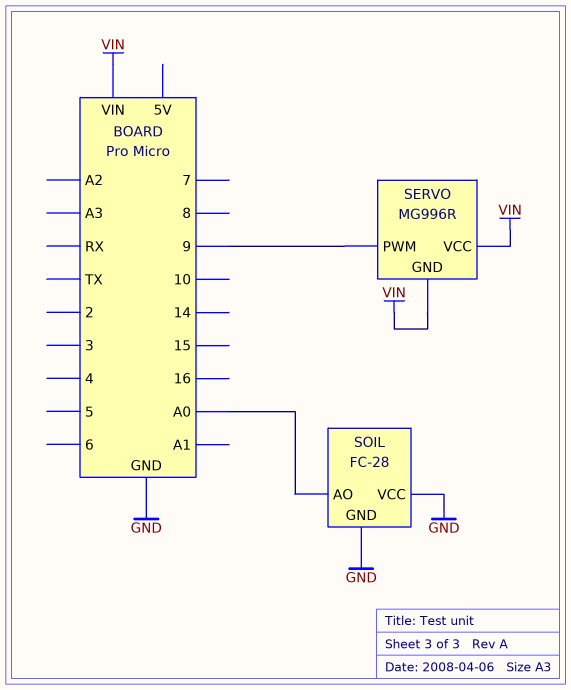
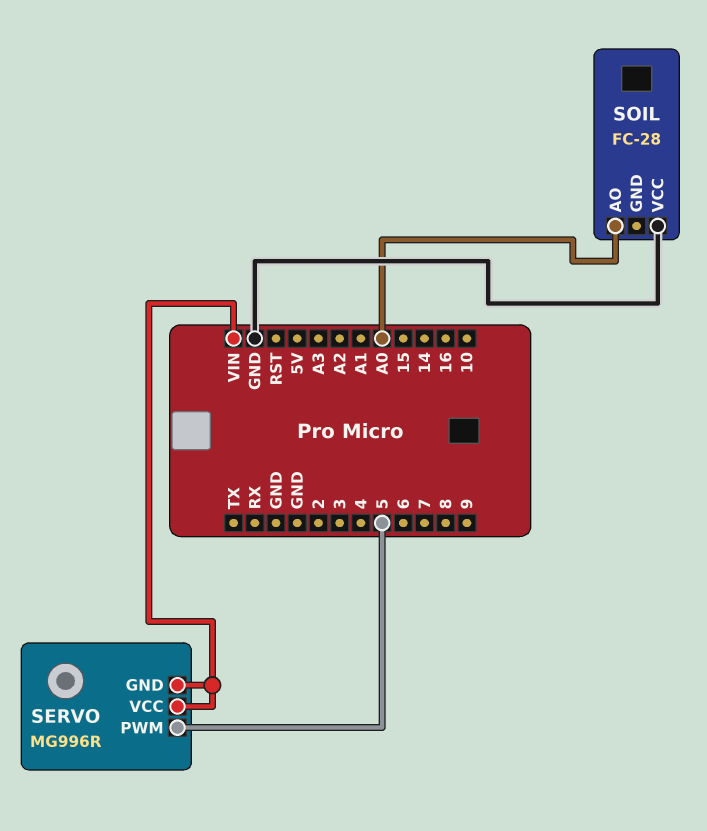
SERVO pin PWM: 9 -> 5
SOIL pin GND: GND -> none

